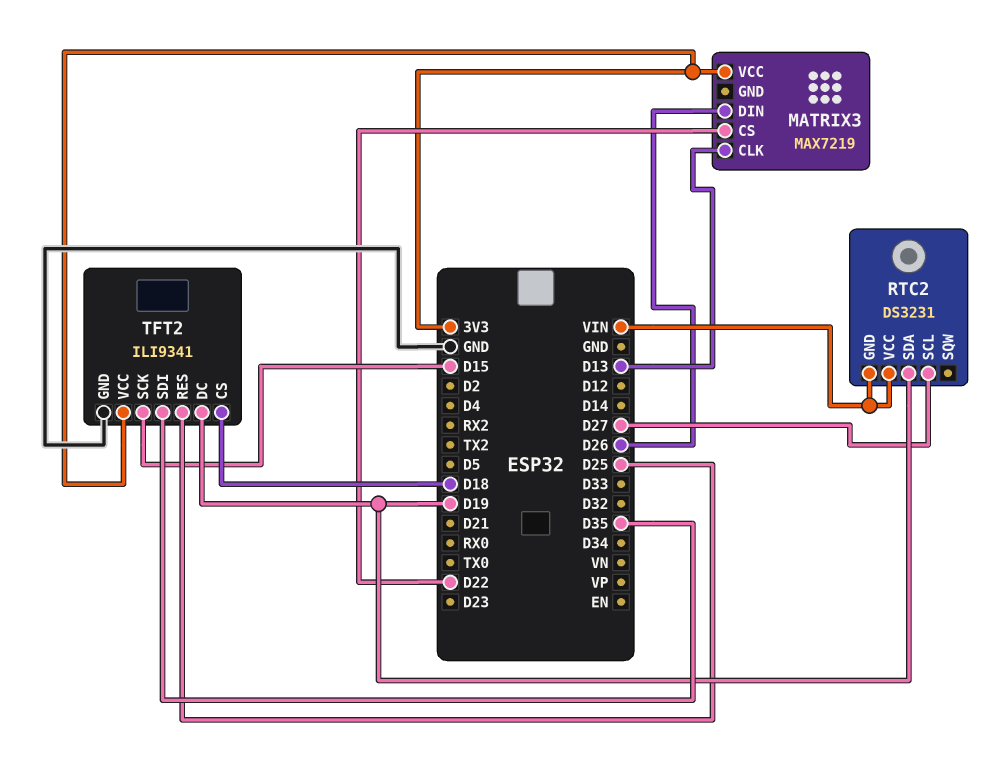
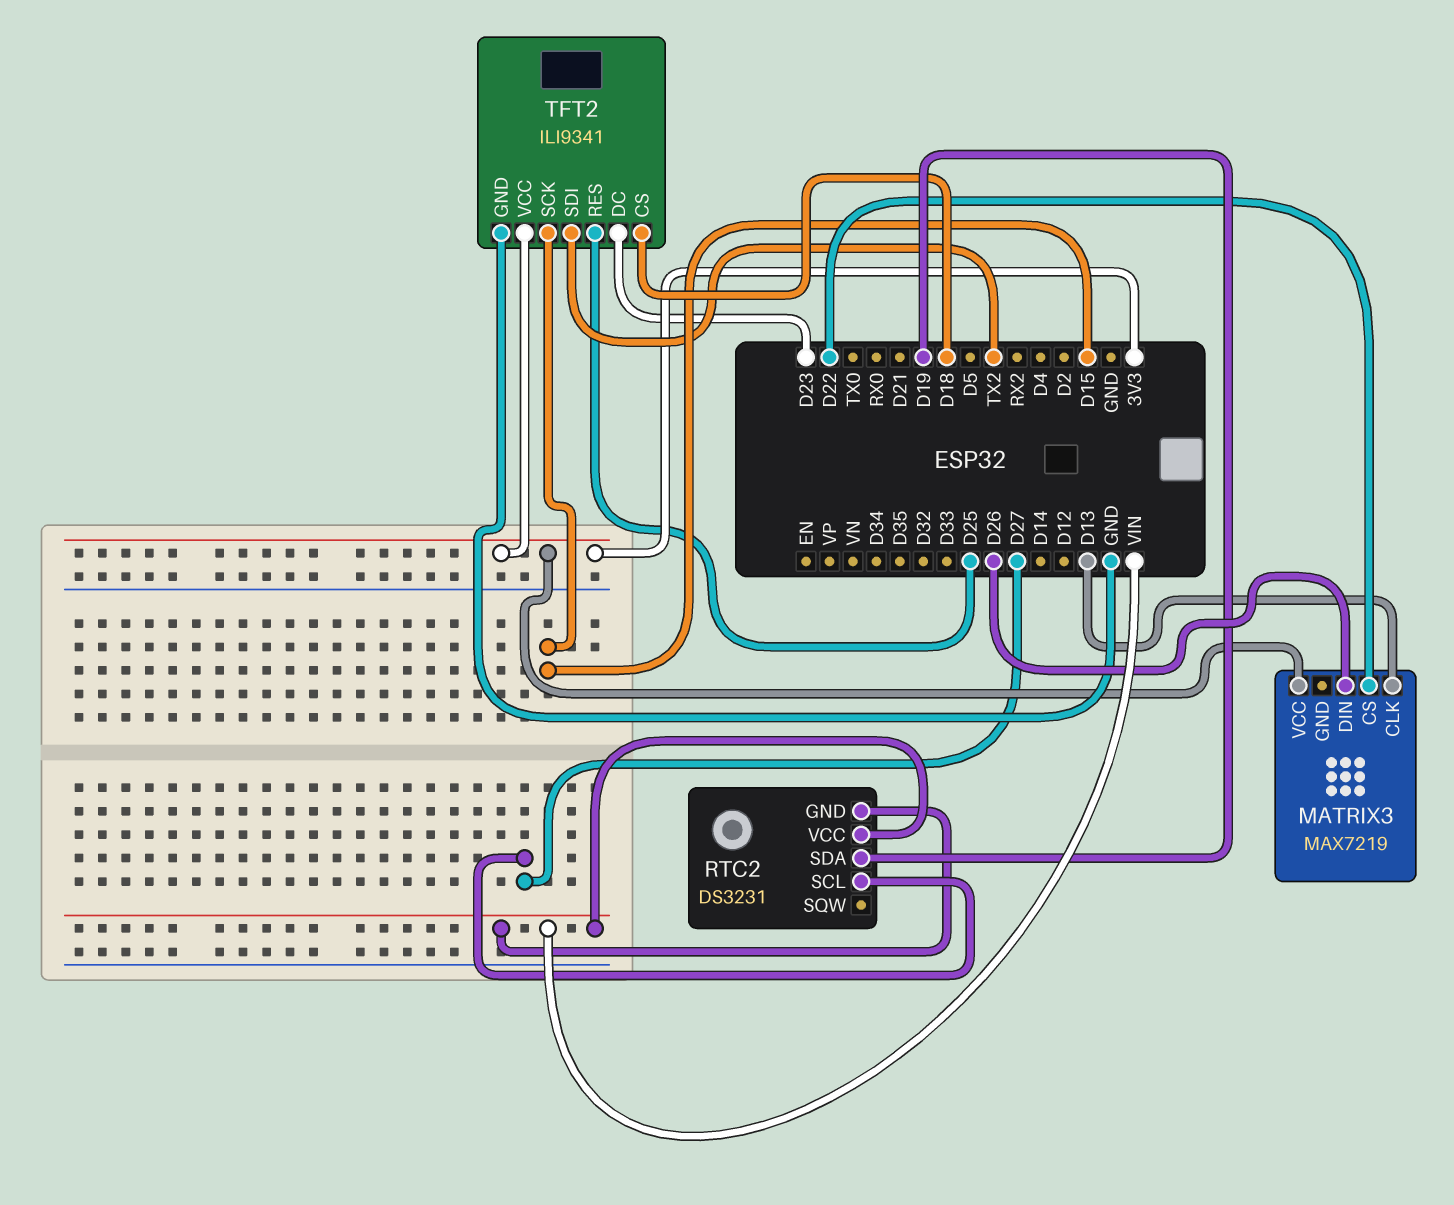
TFT2 pin DC: D19 -> D23
TFT2 pin SDI: D35 -> TX2

